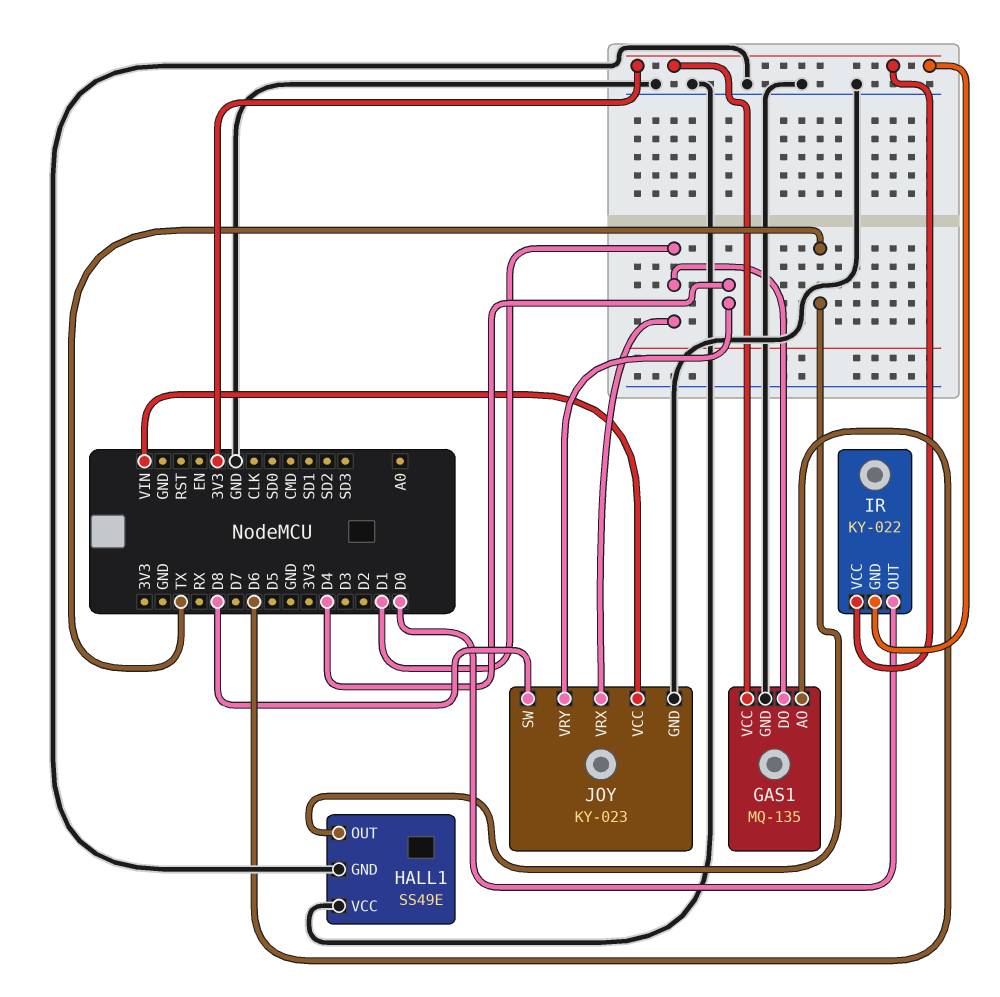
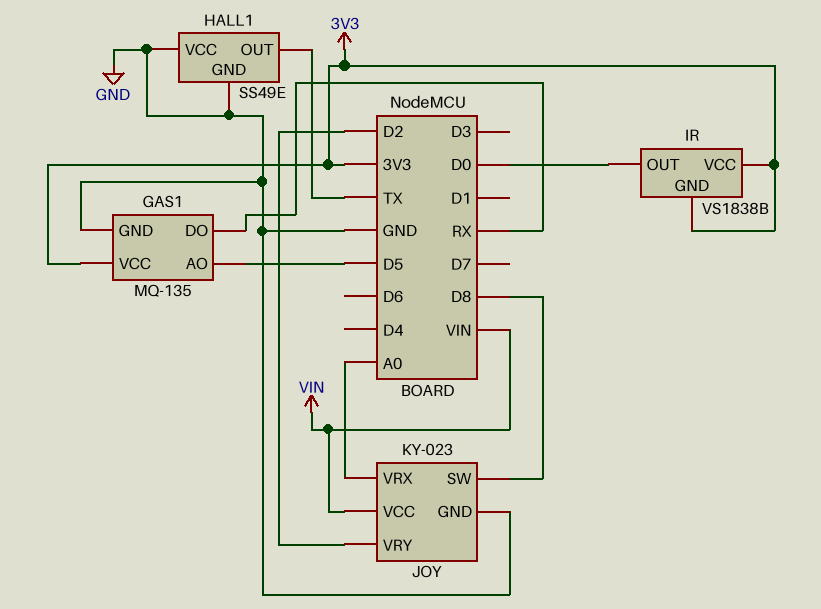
GAS1 pin AO: D6 -> D5
GAS1 pin DO: D1 -> RX
IR: KY-022 -> VS1838B
JOY pin VRX: D1 -> A0
JOY pin VRY: D4 -> D2

